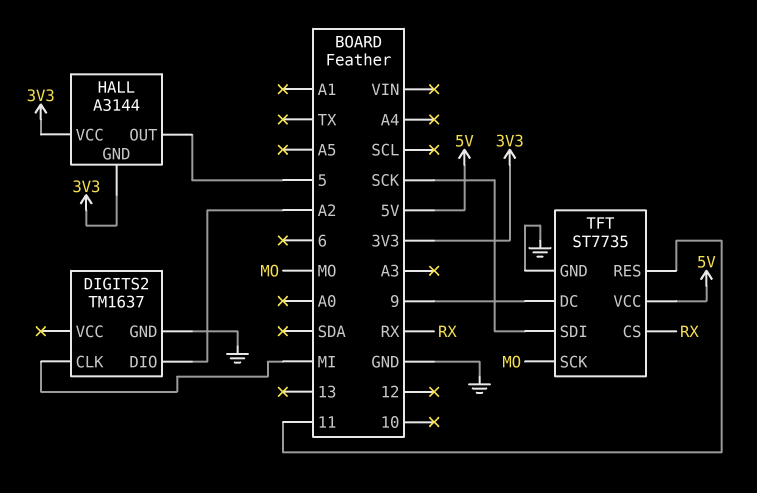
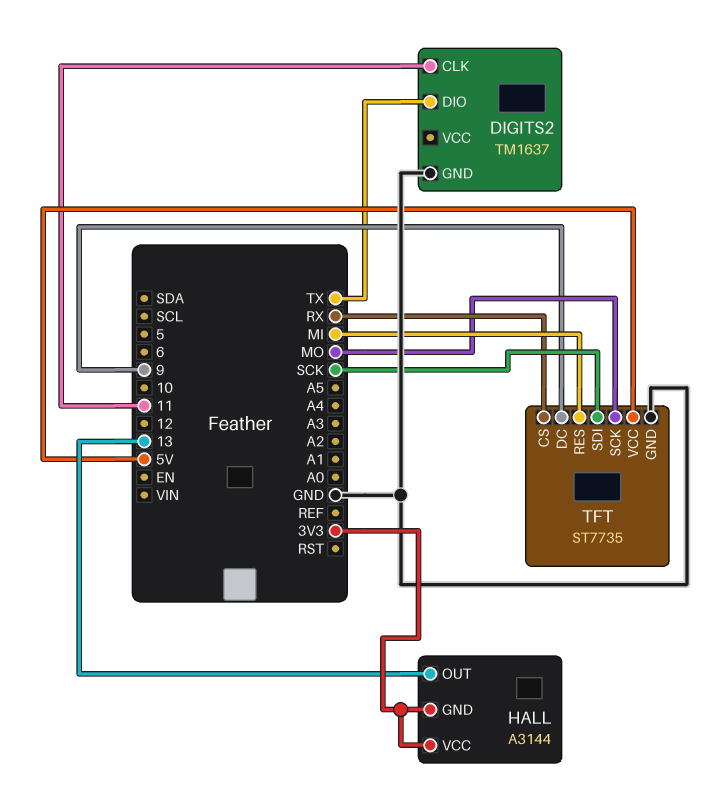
DIGITS2 pin CLK: MI -> 11
DIGITS2 pin DIO: A2 -> TX
HALL pin OUT: 5 -> 13
TFT pin RES: 11 -> MI

